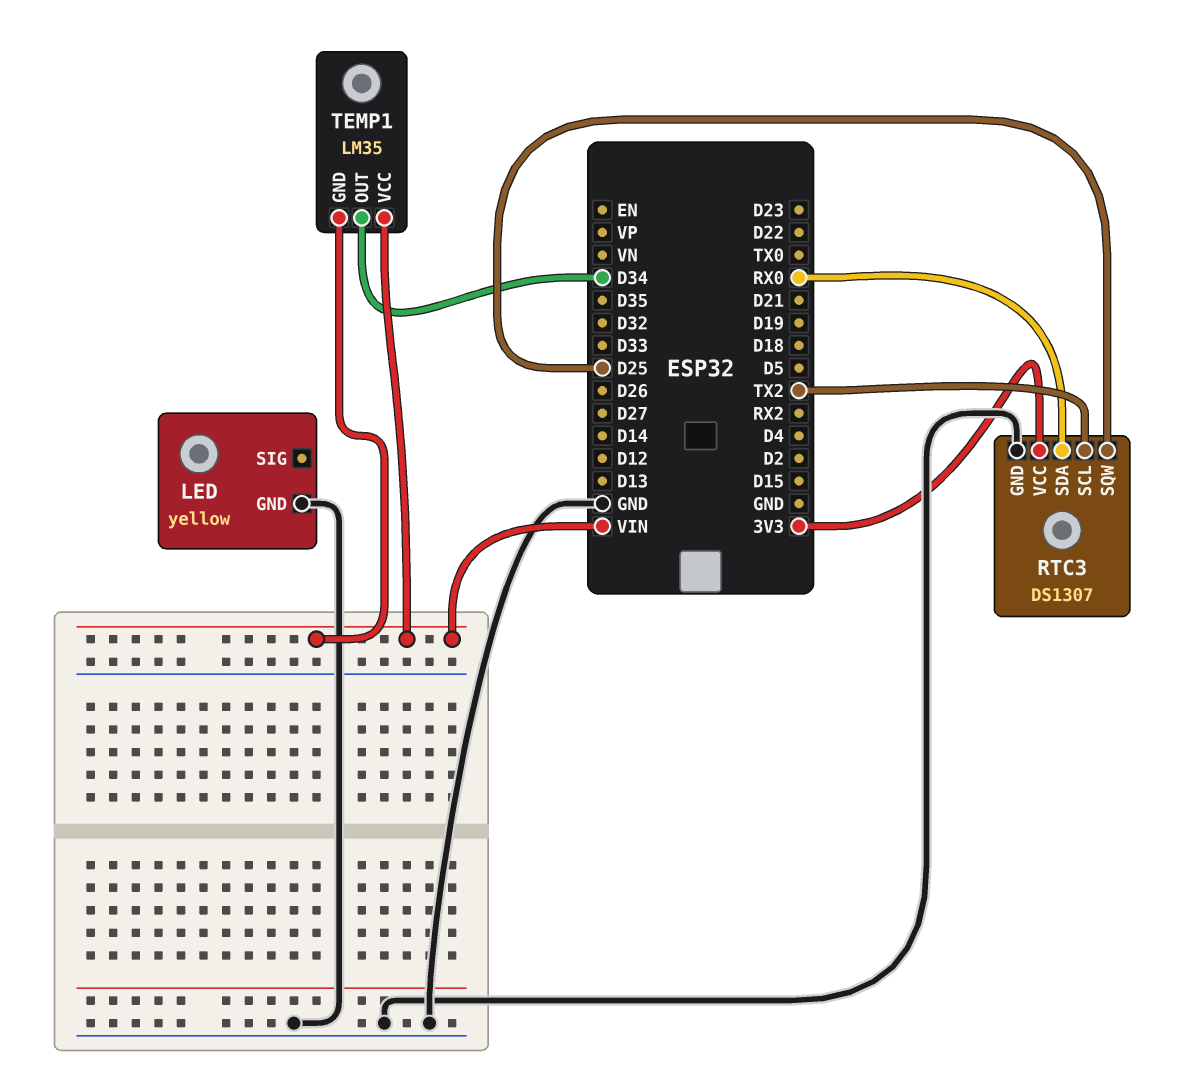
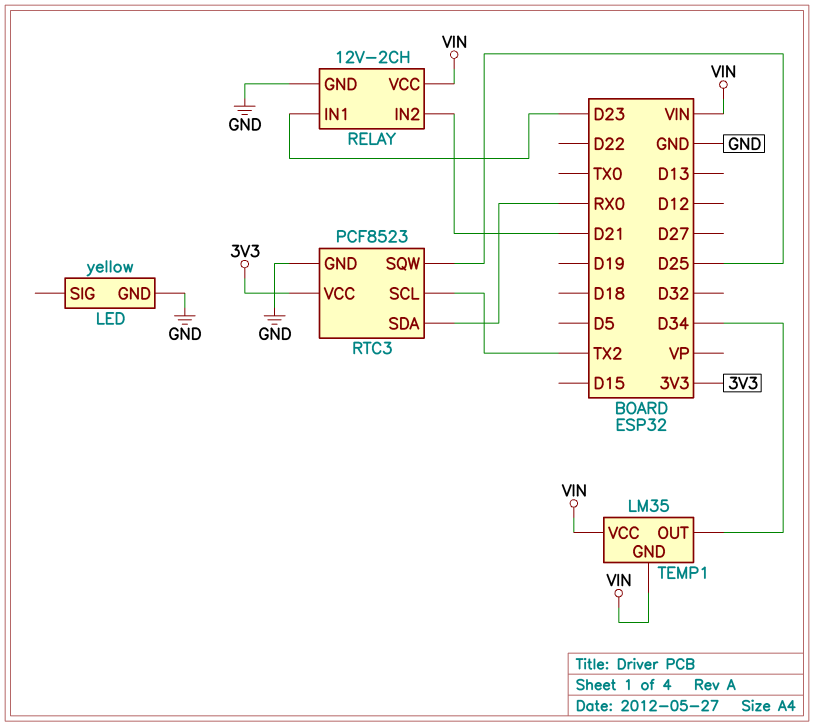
RELAY: none -> 12V-2CH
RELAY pin GND: none -> GND
RELAY pin IN1: none -> D23
RELAY pin IN2: none -> D21
RELAY pin VCC: none -> VIN
RTC3: DS1307 -> PCF8523

